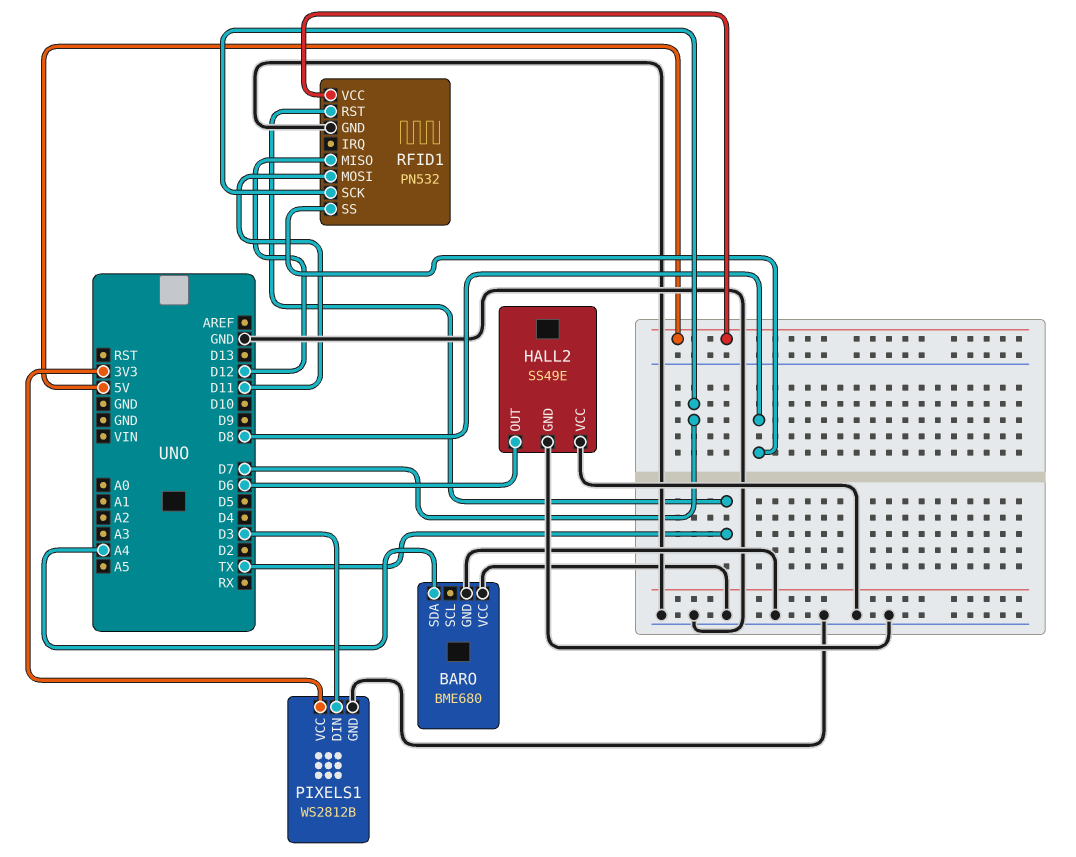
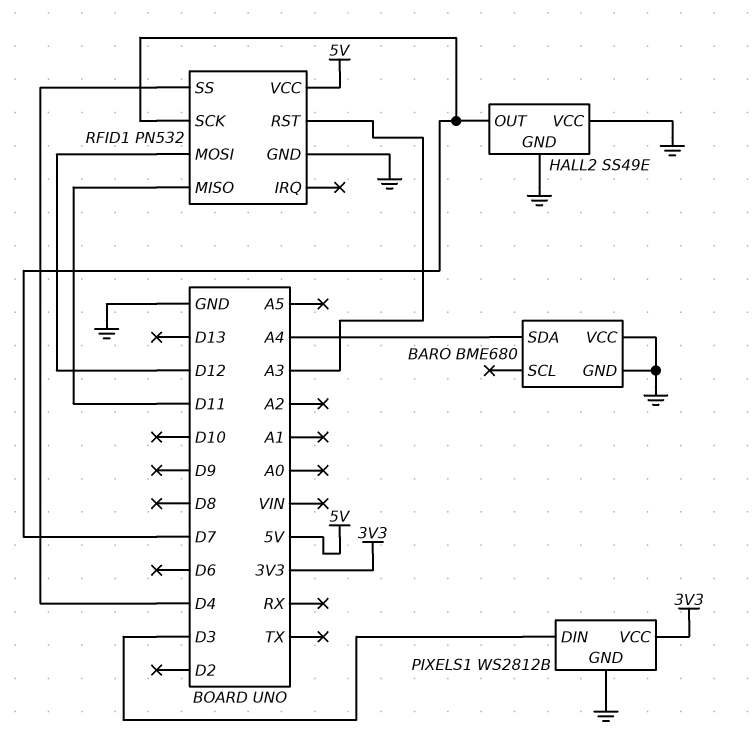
HALL2 pin OUT: D6 -> D7
RFID1 pin MISO: D12 -> D11
RFID1 pin MOSI: D11 -> D12
RFID1 pin RST: TX -> A3
RFID1 pin SS: D8 -> D4

